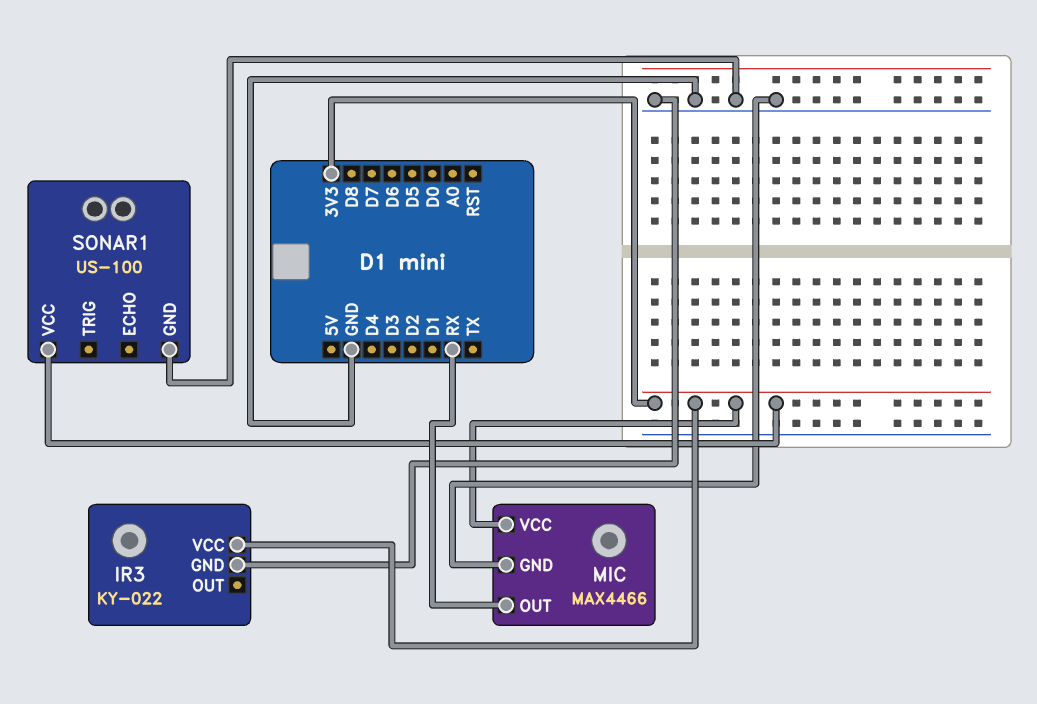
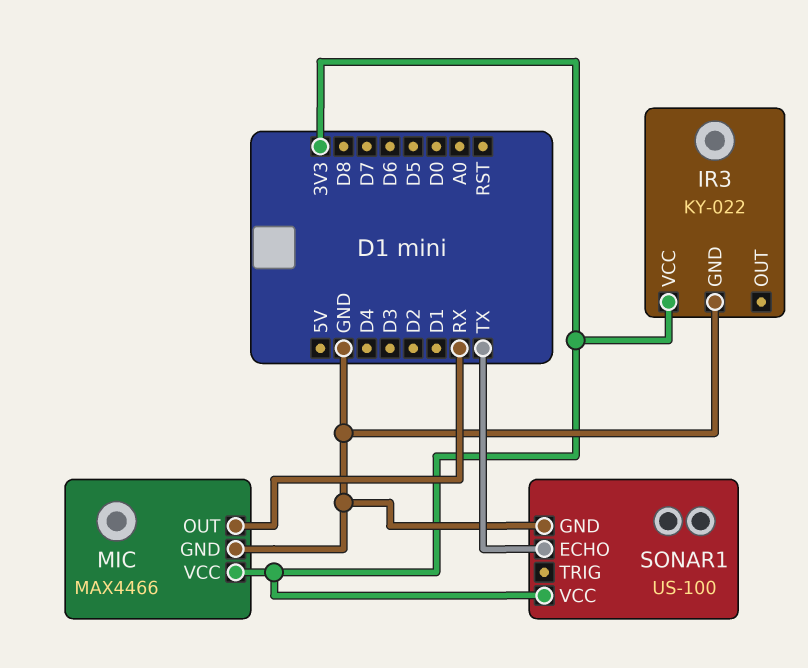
SONAR1 pin ECHO: none -> TX

